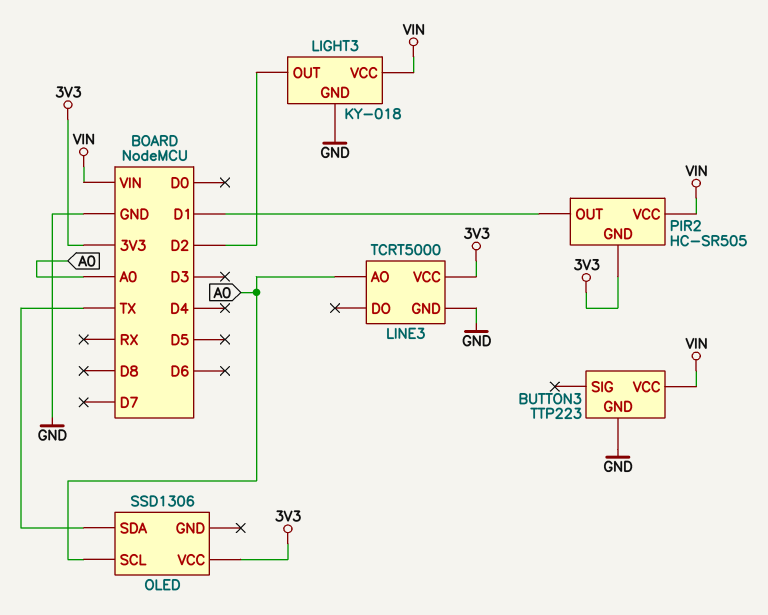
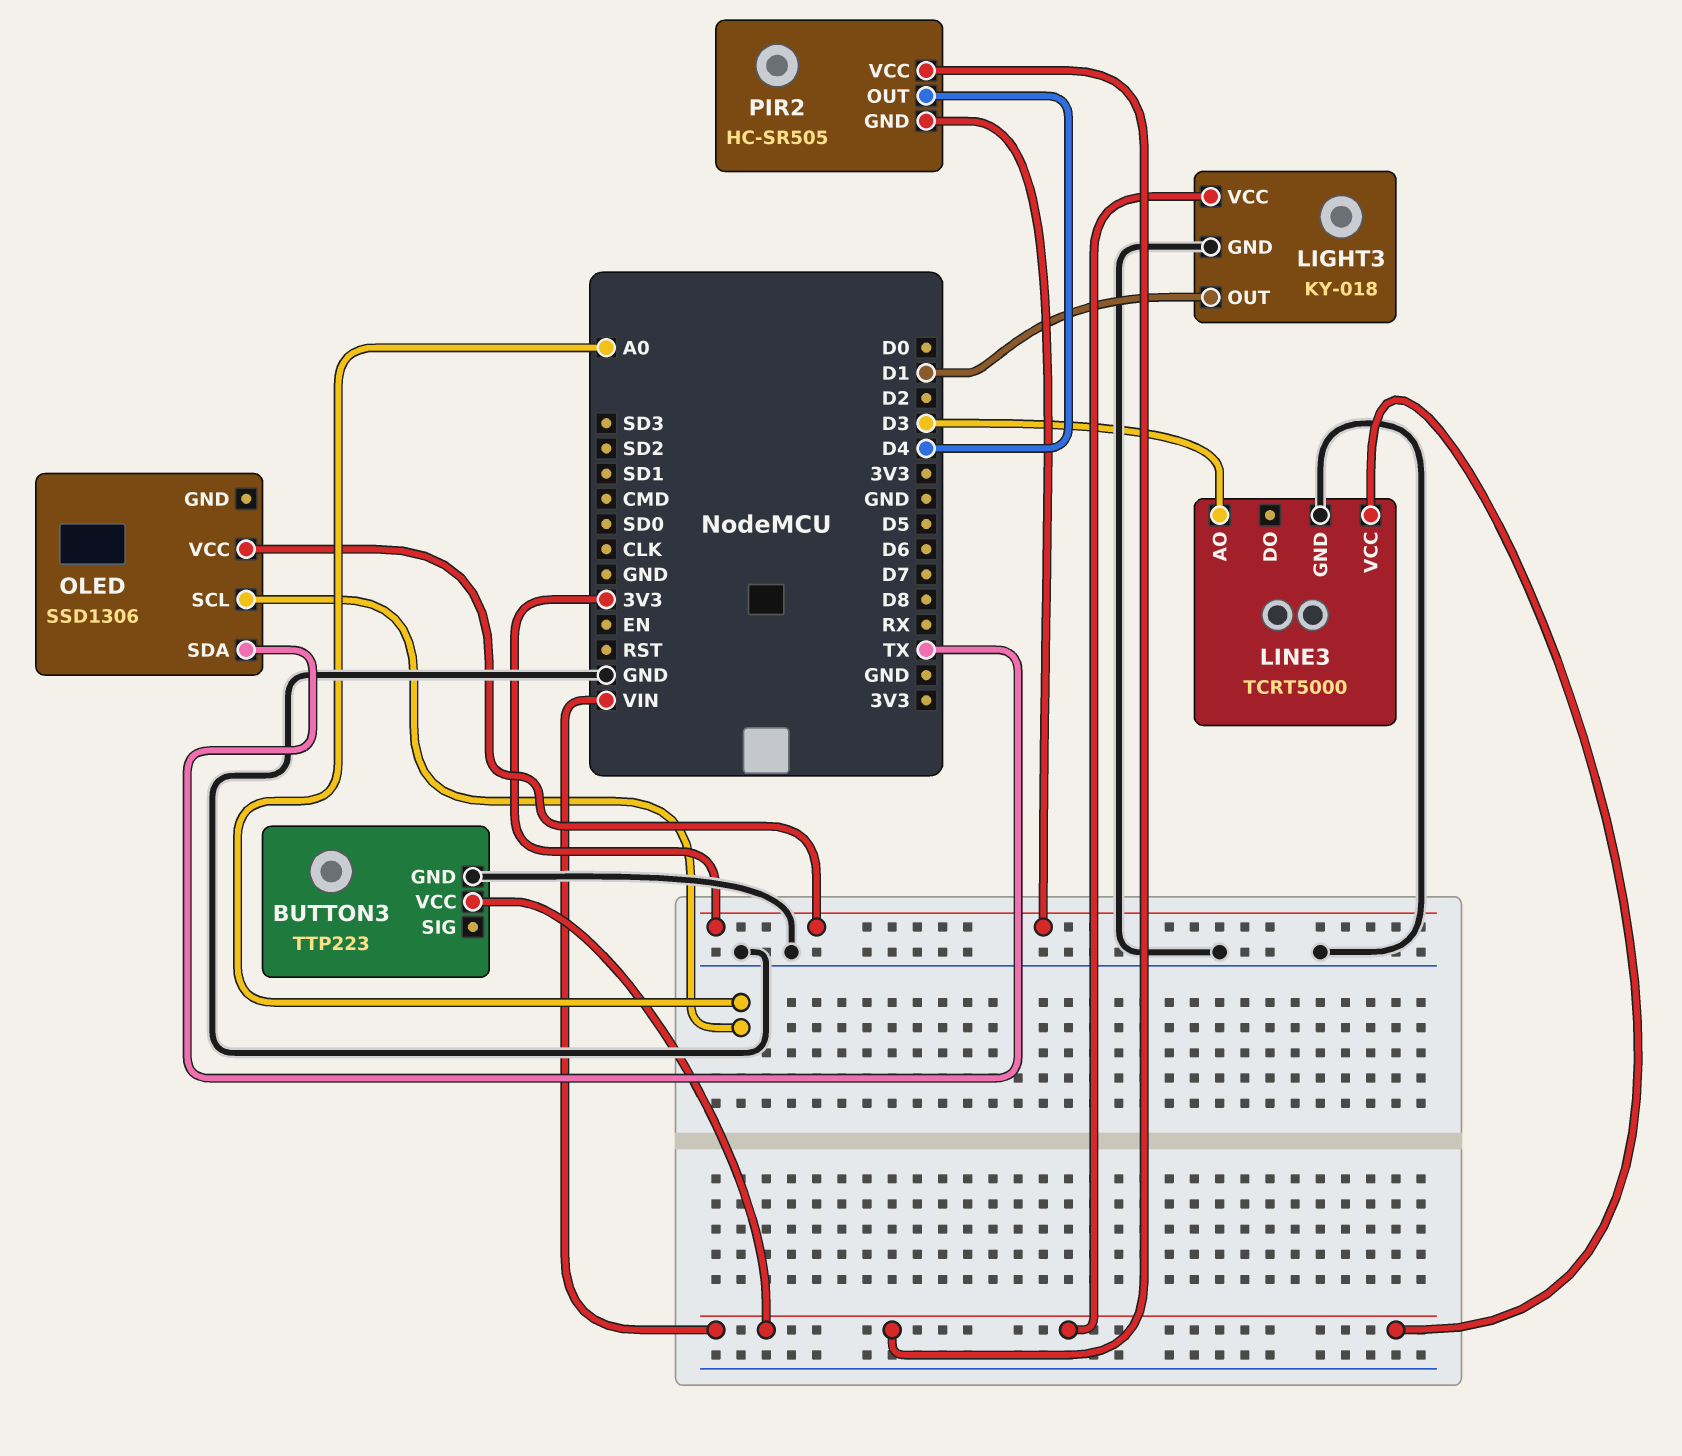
LIGHT3 pin OUT: D2 -> D1
LINE3 pin AO: A0 -> D3
LINE3 pin VCC: 3V3 -> VIN
PIR2 pin OUT: D1 -> D4

